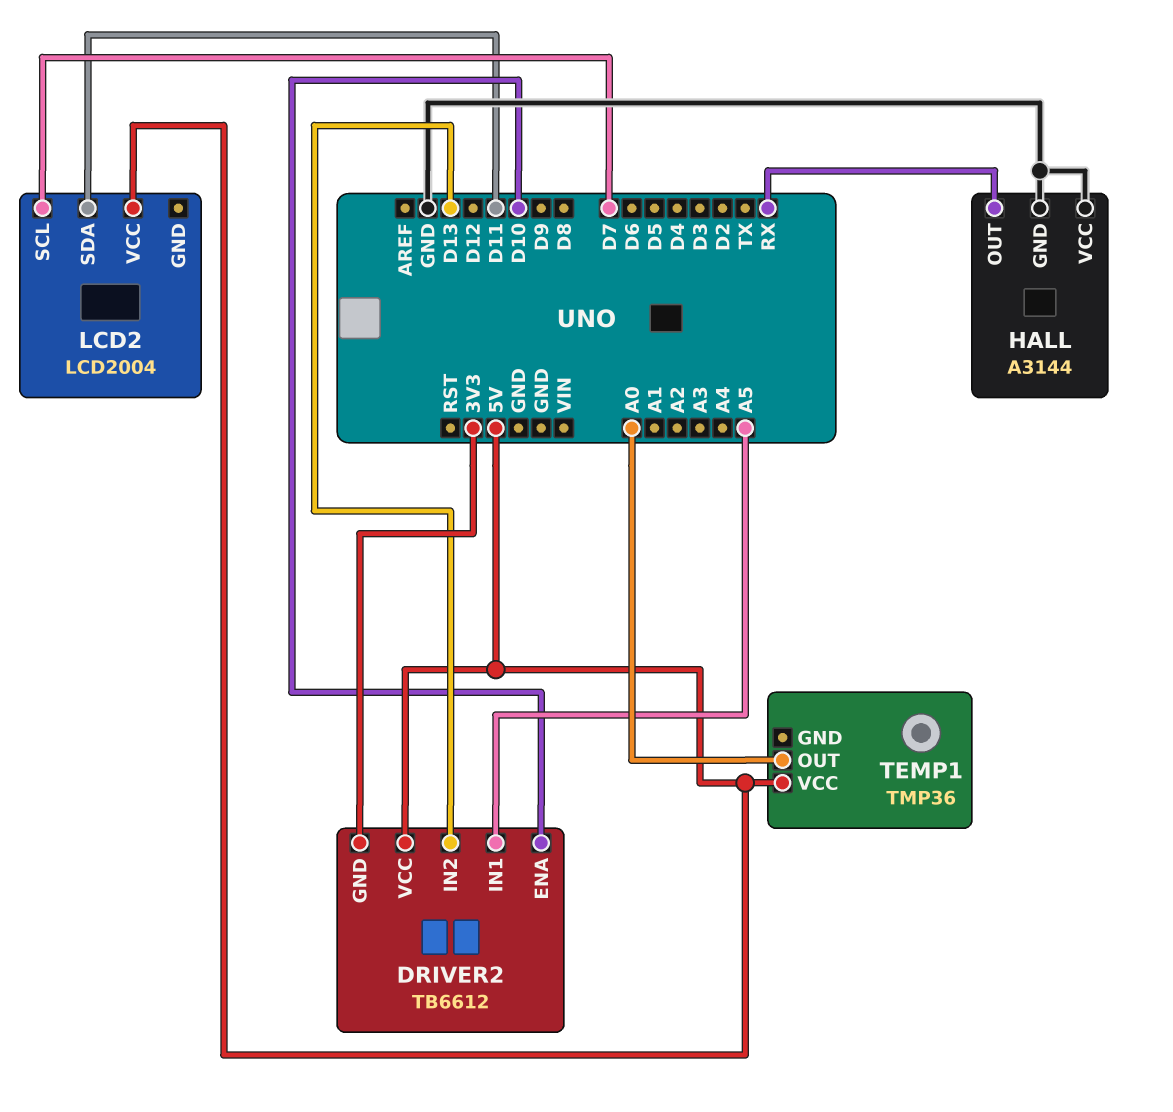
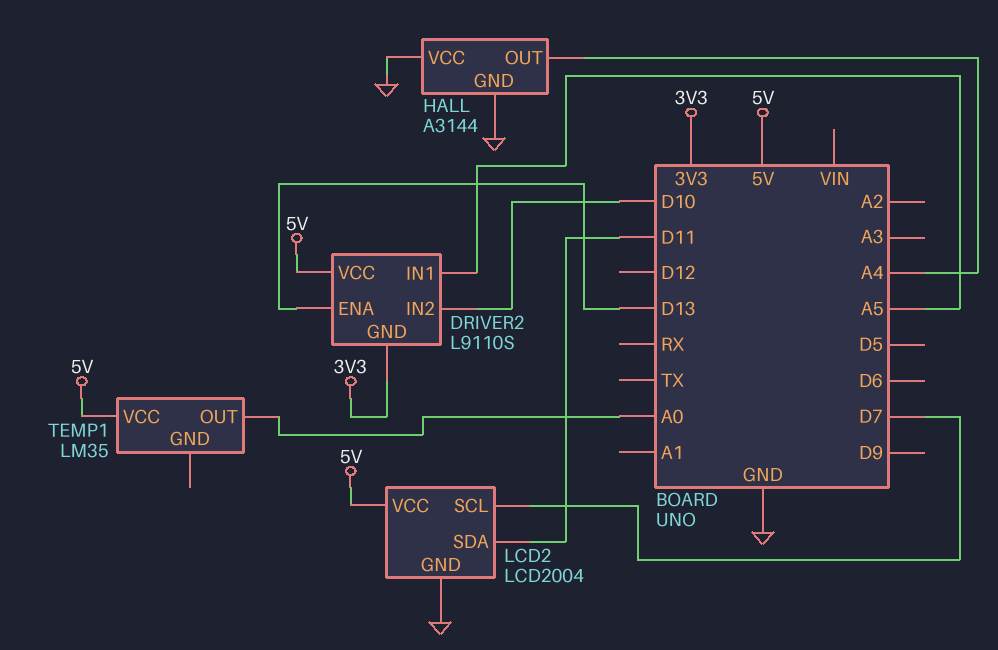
DRIVER2: TB6612 -> L9110S
DRIVER2 pin ENA: D10 -> D13
DRIVER2 pin IN2: D13 -> D10
HALL pin OUT: RX -> A4
LCD2 pin GND: none -> GND
TEMP1: TMP36 -> LM35

